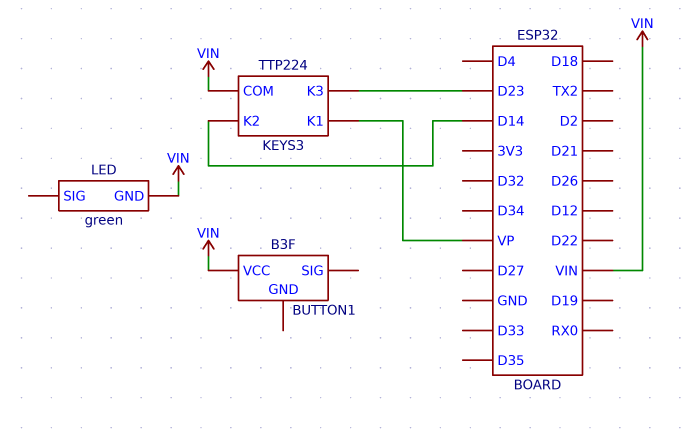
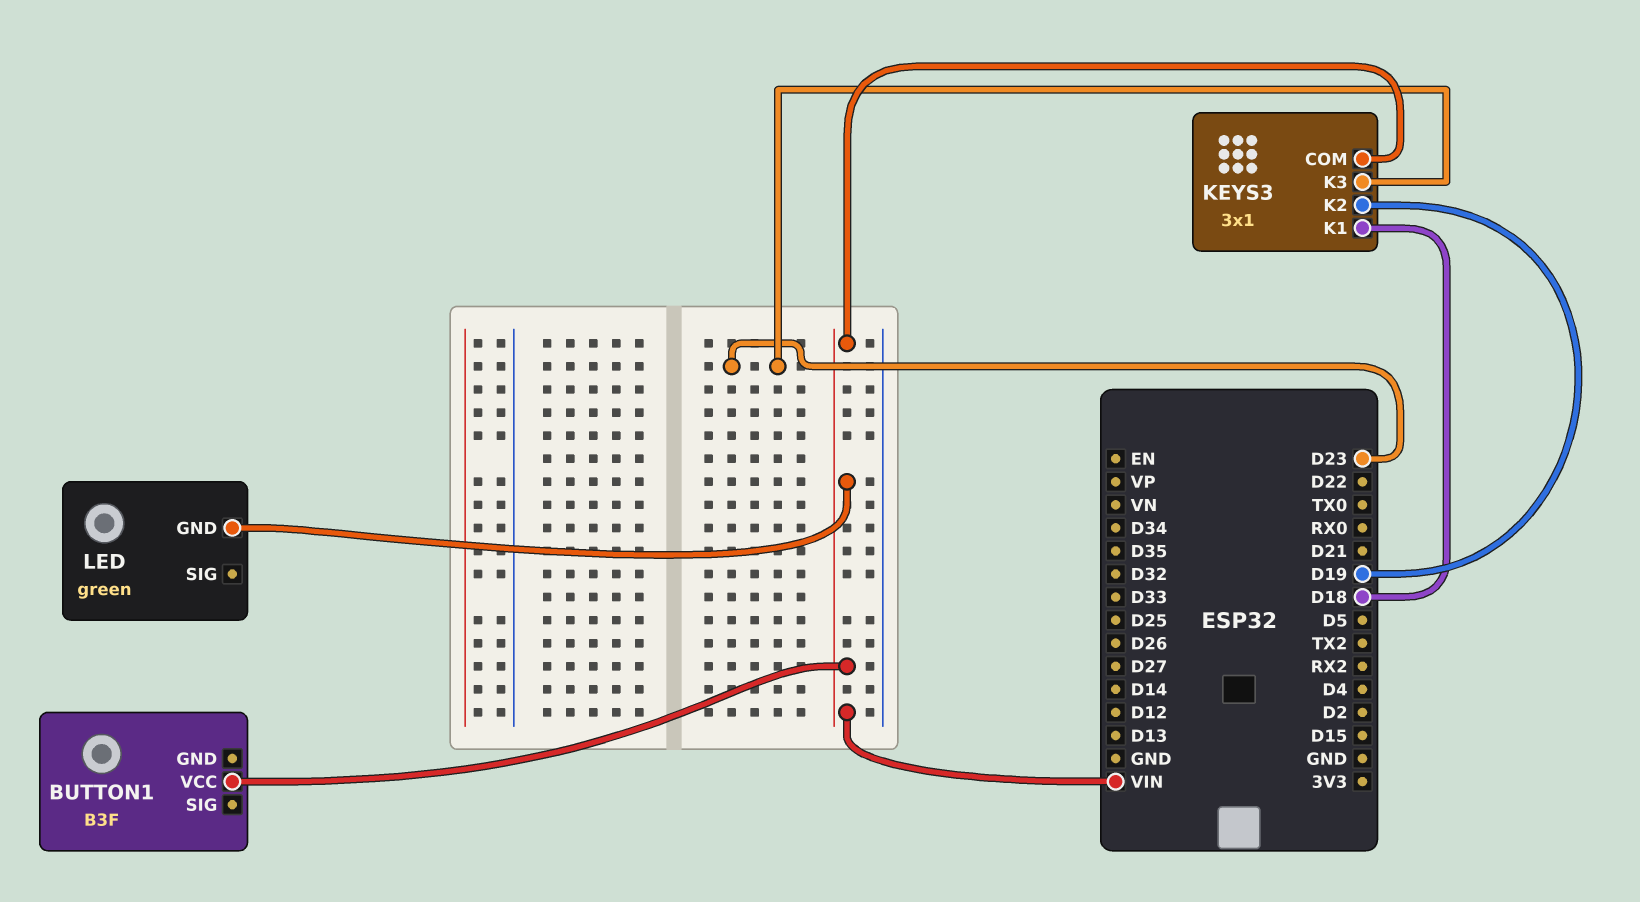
KEYS3: TTP224 -> 3x1
KEYS3 pin K1: VP -> D18
KEYS3 pin K2: D14 -> D19

